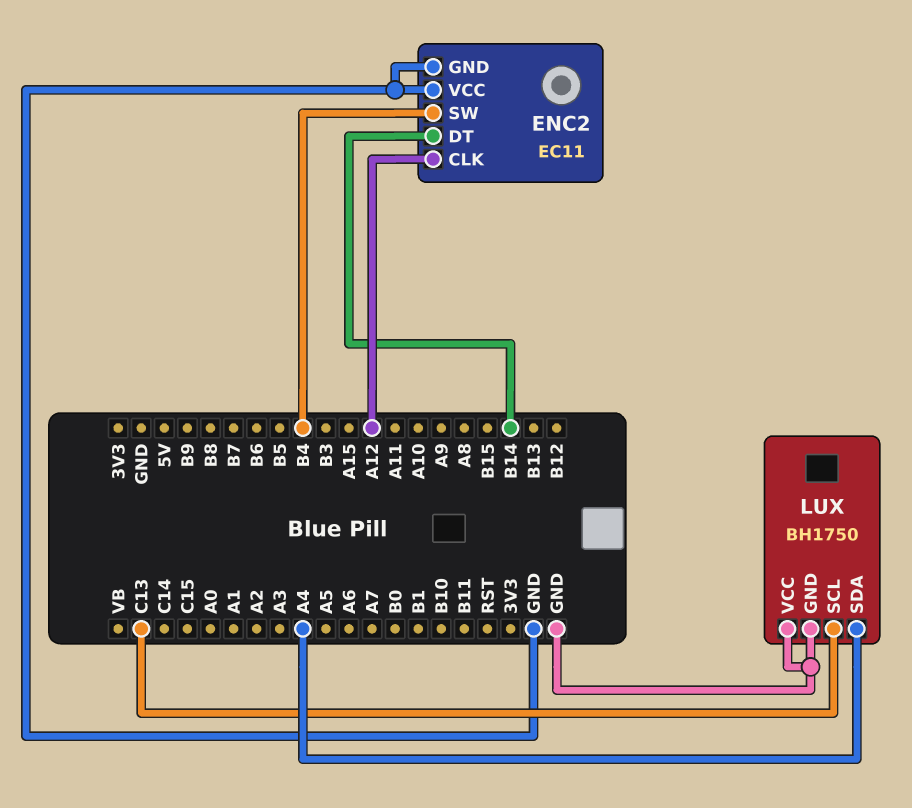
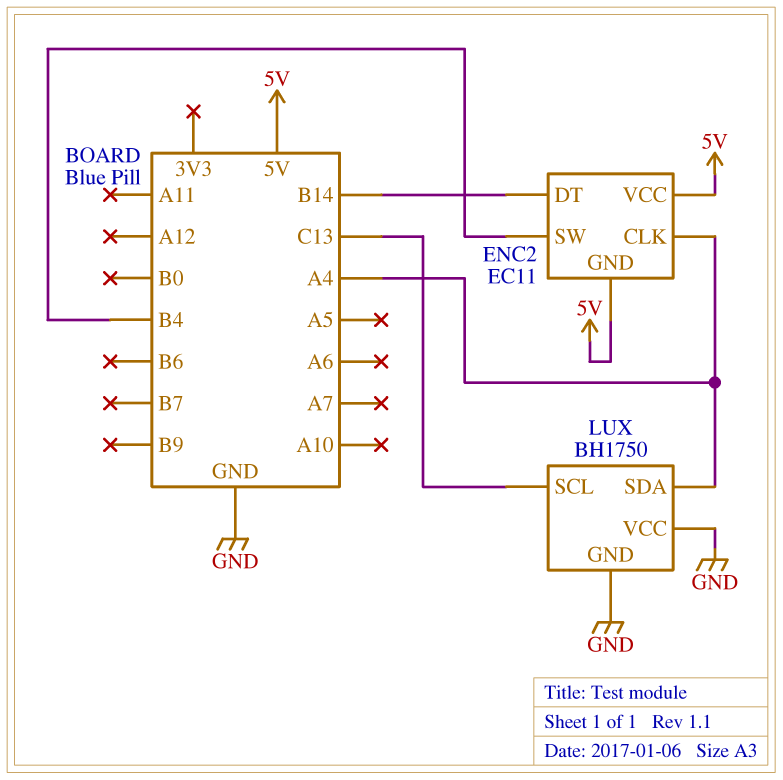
ENC2 pin CLK: A12 -> A4
ENC2 pin GND: GND -> 5V
ENC2 pin VCC: GND -> 5V

